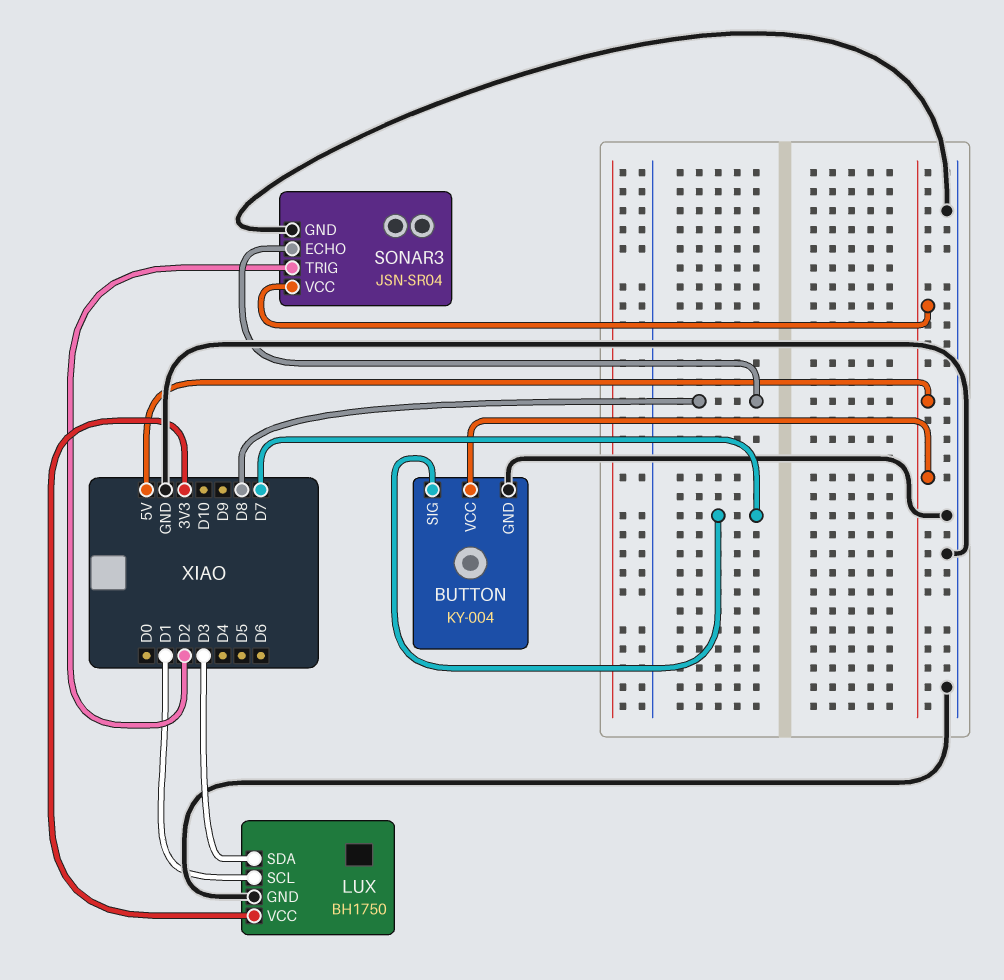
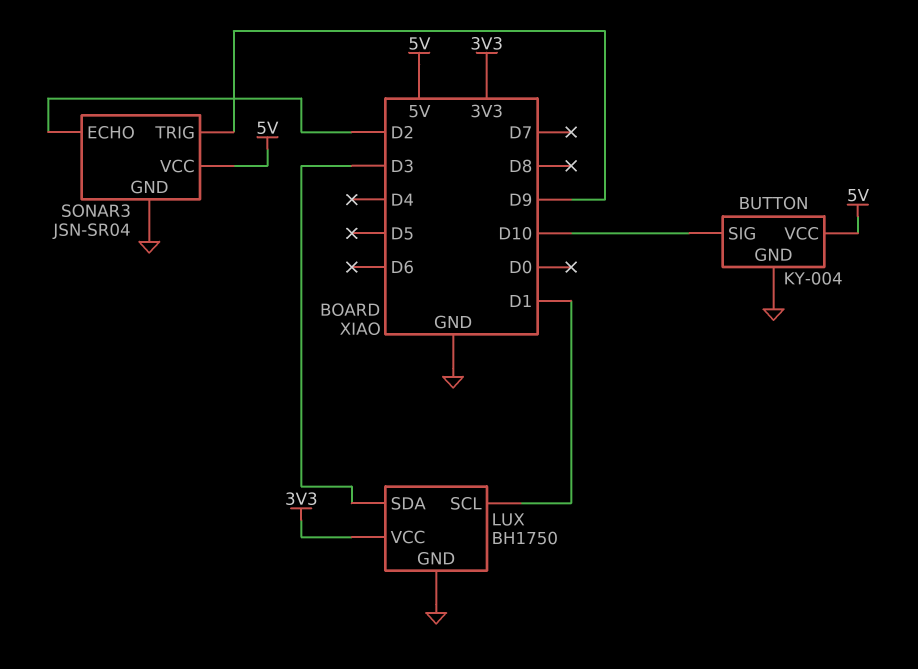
BUTTON pin SIG: D7 -> D10
SONAR3 pin ECHO: D8 -> D2
SONAR3 pin TRIG: D2 -> D9

